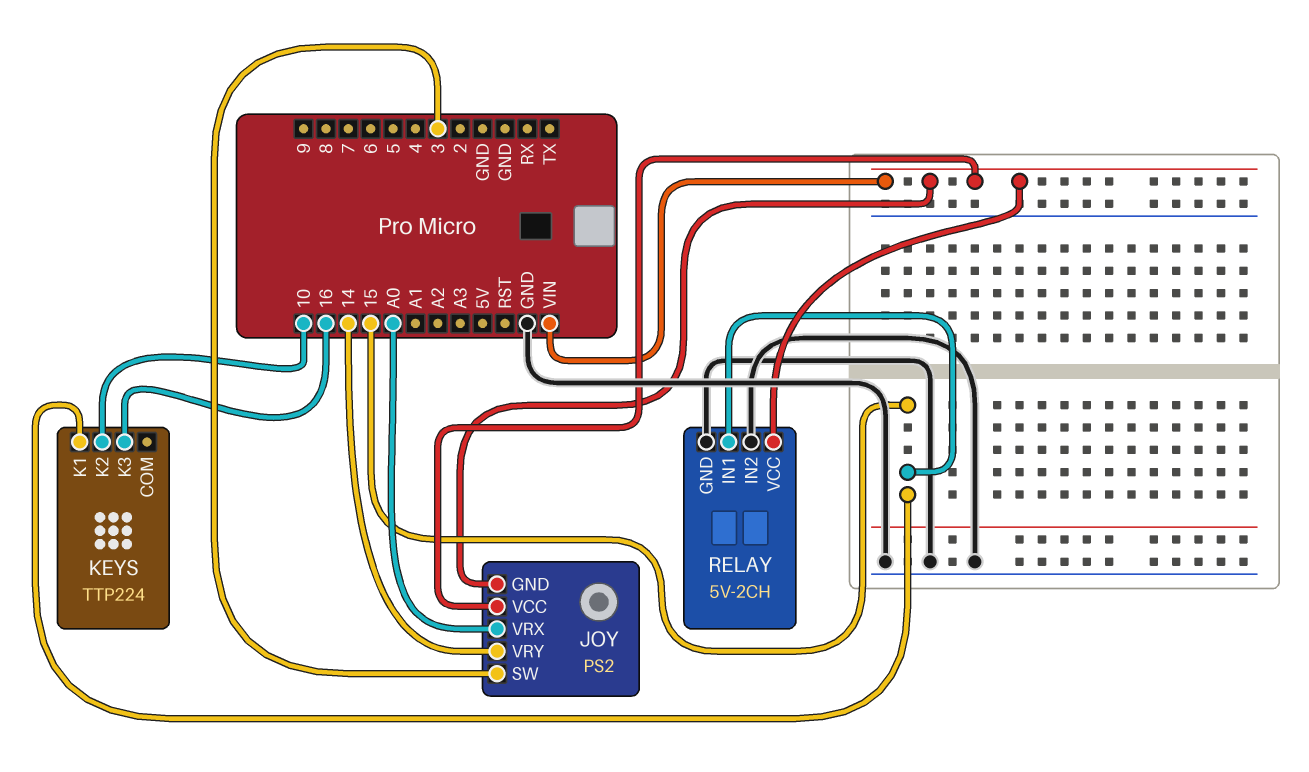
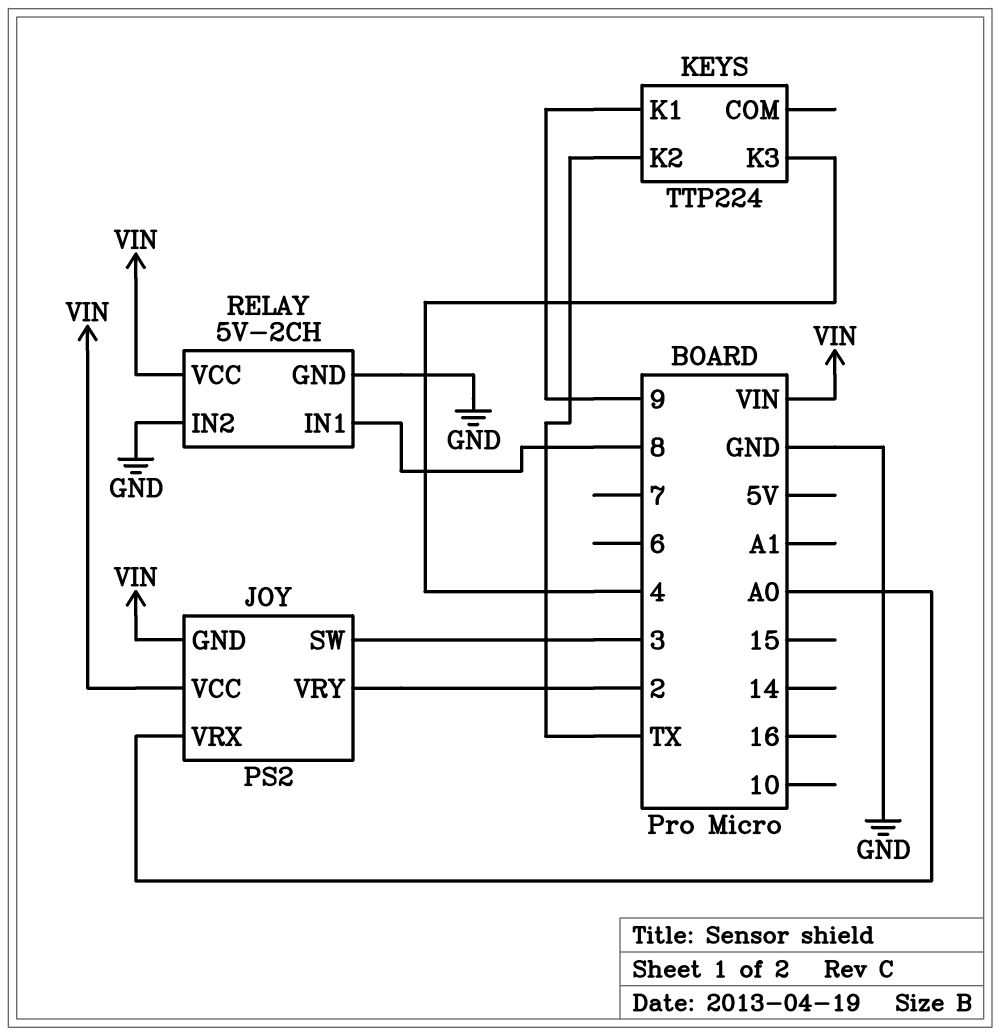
JOY pin VRY: 14 -> 2
KEYS pin K1: 15 -> 9
KEYS pin K2: 10 -> TX
KEYS pin K3: 16 -> 4
RELAY pin IN1: 15 -> 8

